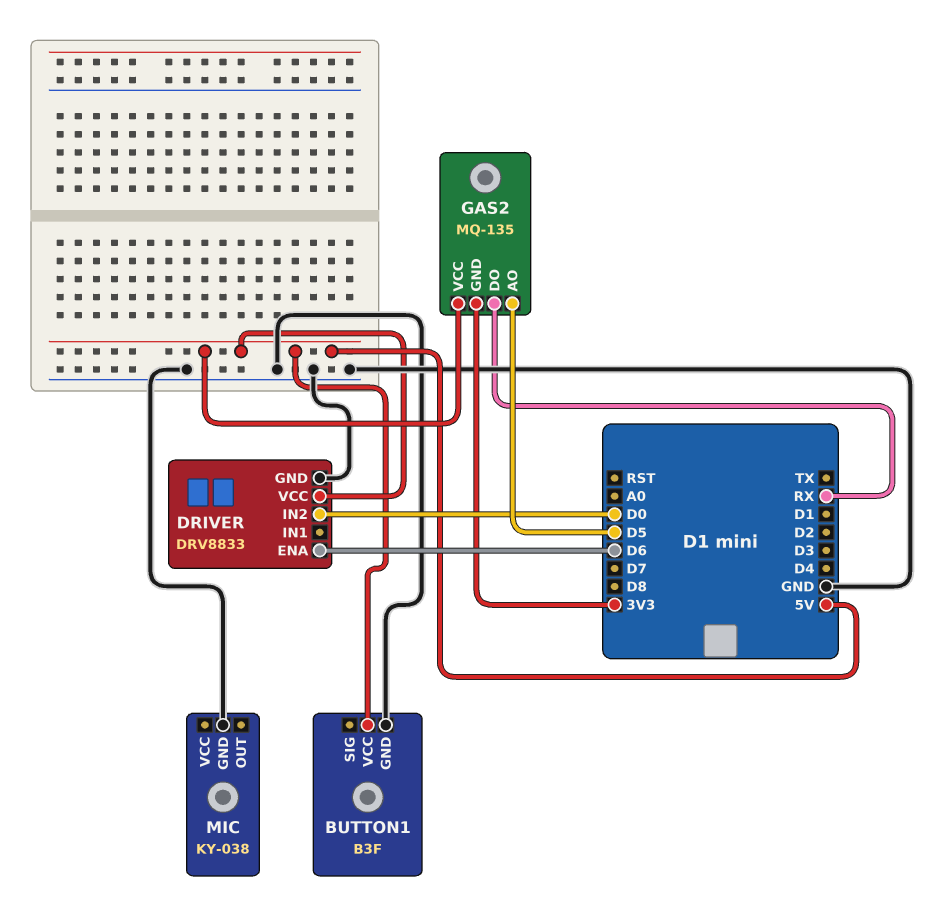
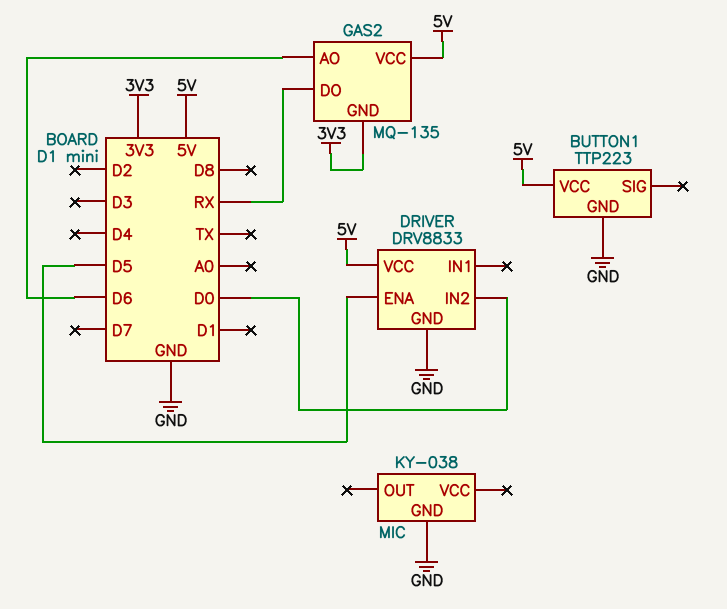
BUTTON1: B3F -> TTP223
DRIVER pin ENA: D6 -> D5
GAS2 pin AO: D5 -> D6

